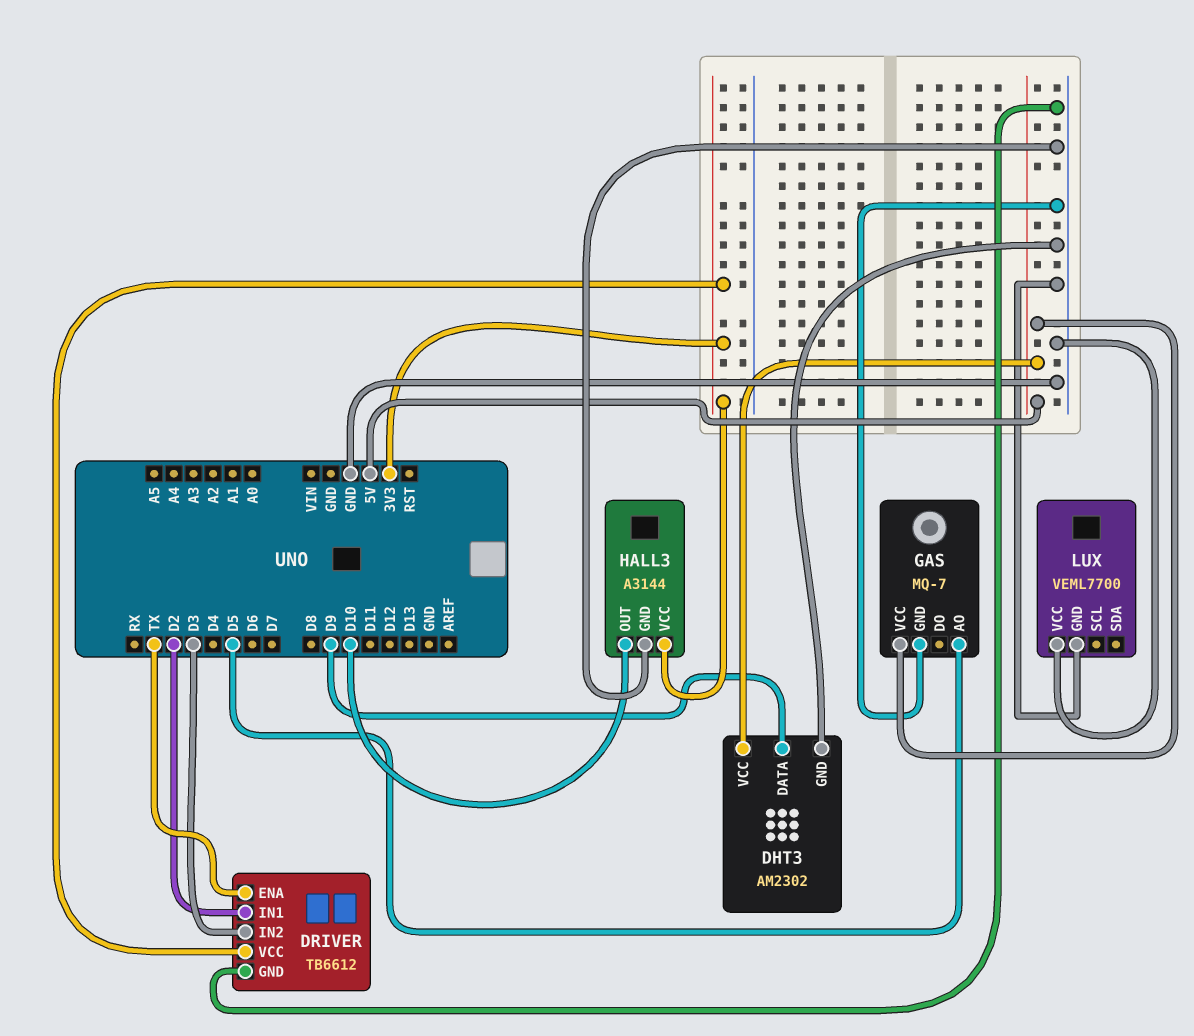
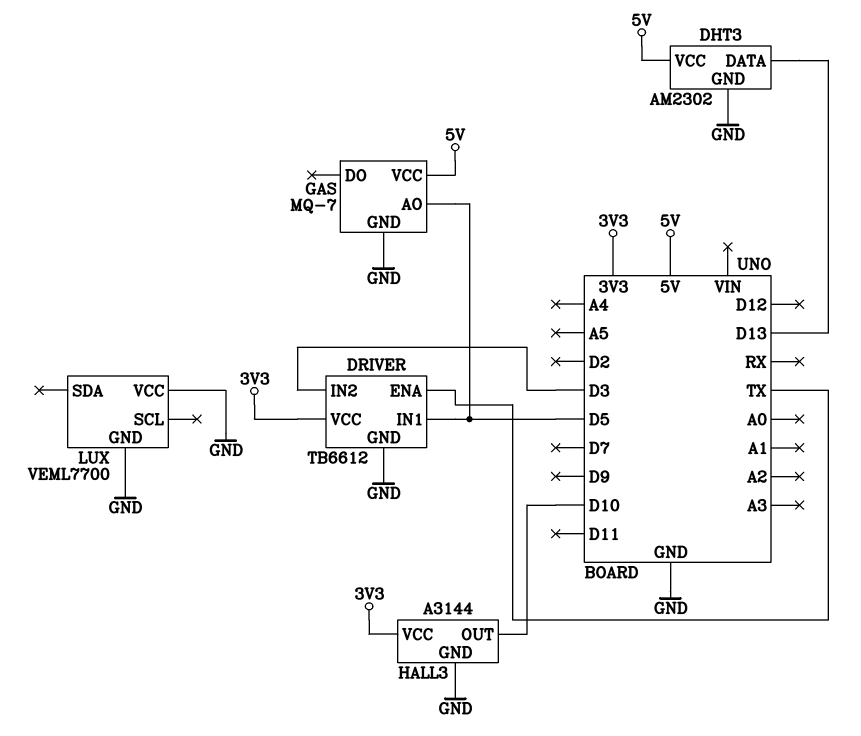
DHT3 pin DATA: D9 -> D13
DRIVER pin IN1: D2 -> D5

